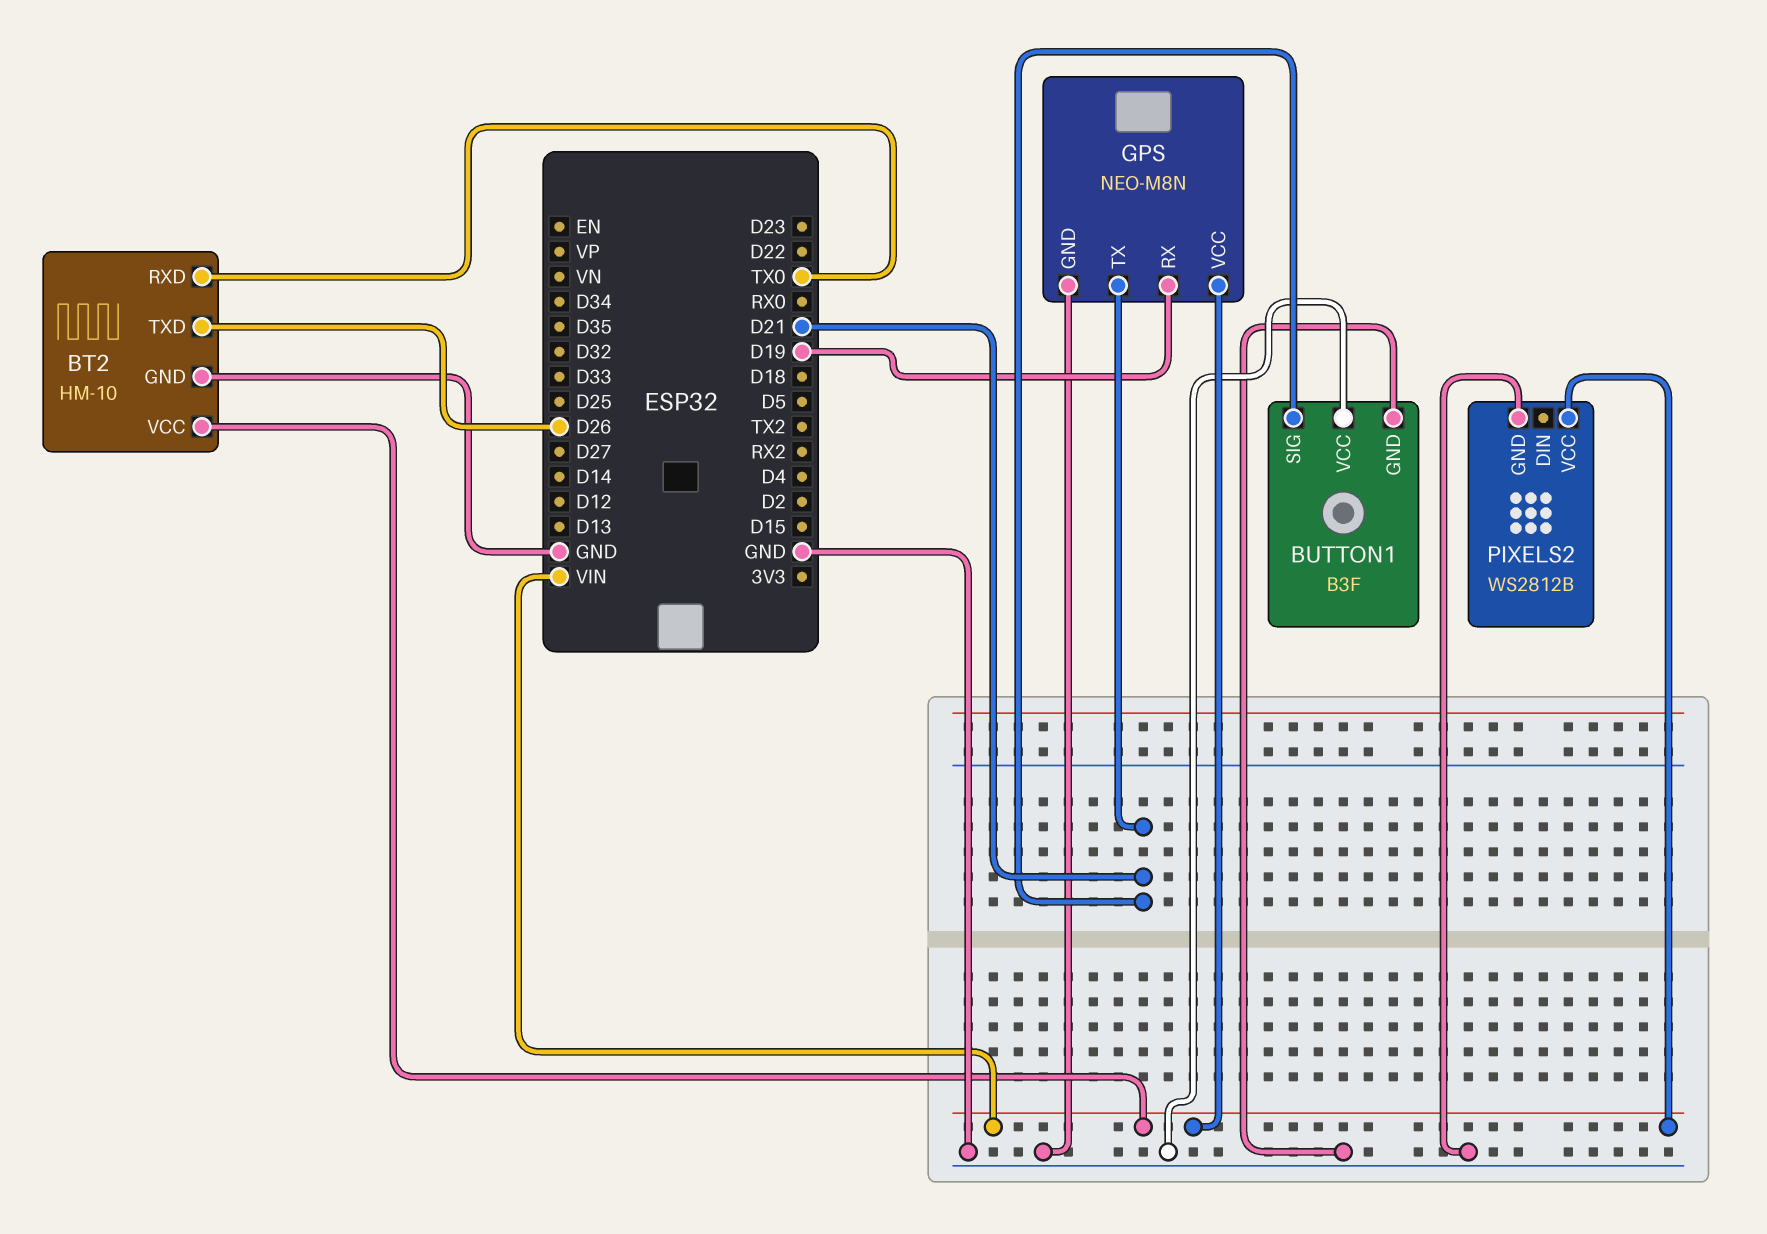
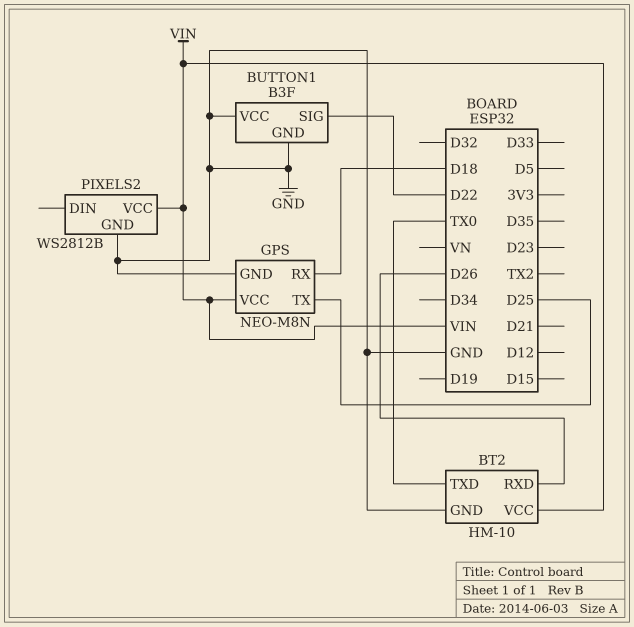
BT2 pin RXD: TX0 -> D26
BT2 pin TXD: D26 -> TX0
BUTTON1 pin SIG: D21 -> D22
GPS pin RX: D19 -> D18
GPS pin TX: D21 -> D25

